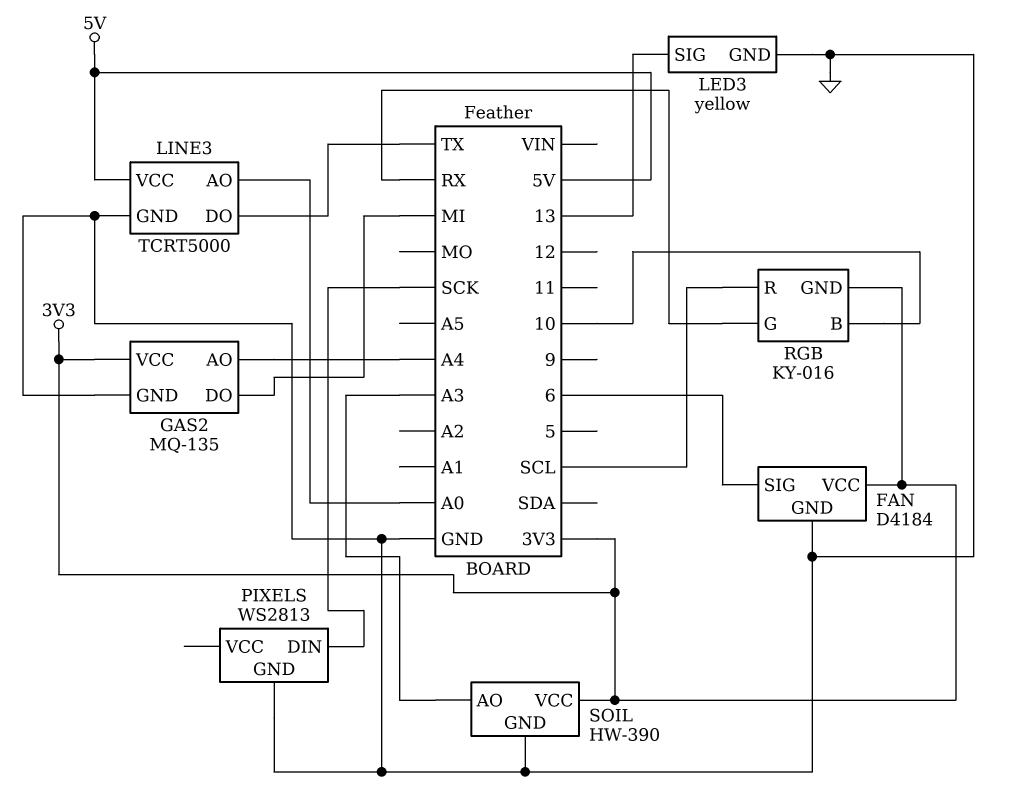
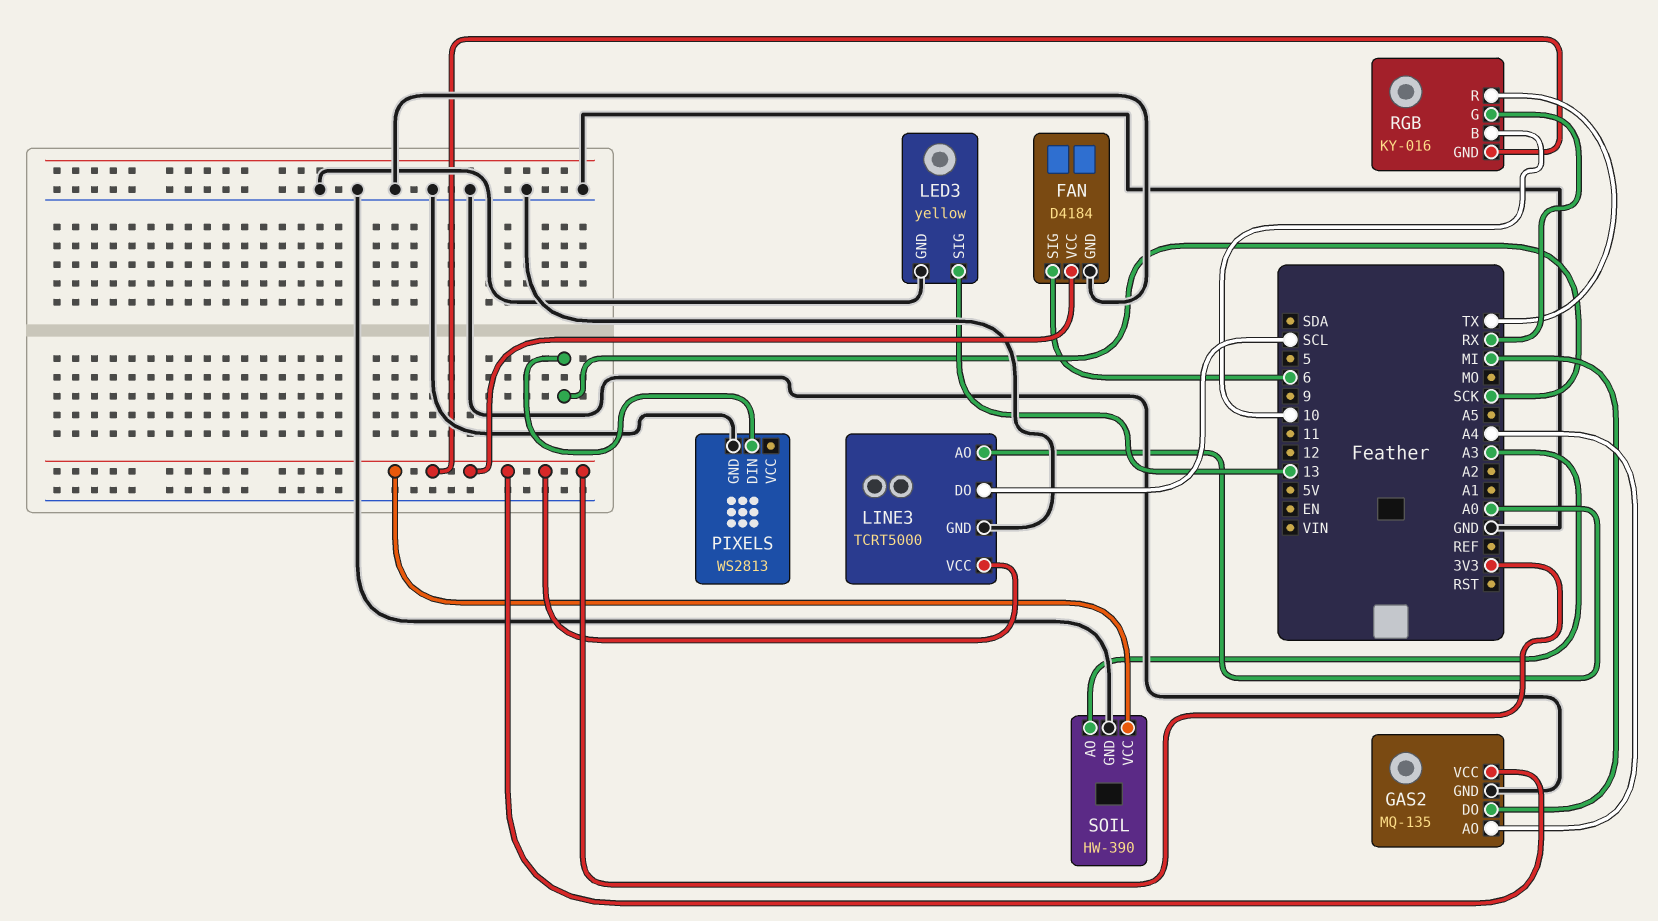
LINE3 pin DO: TX -> SCL
LINE3 pin VCC: 5V -> 3V3
RGB pin R: SCL -> TX

